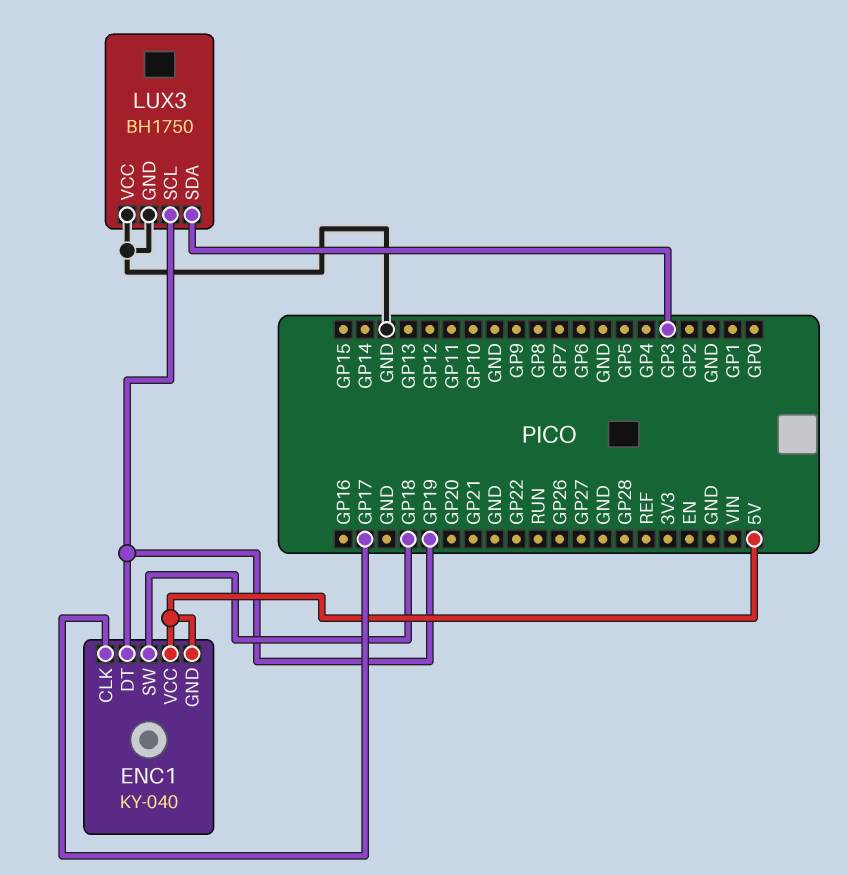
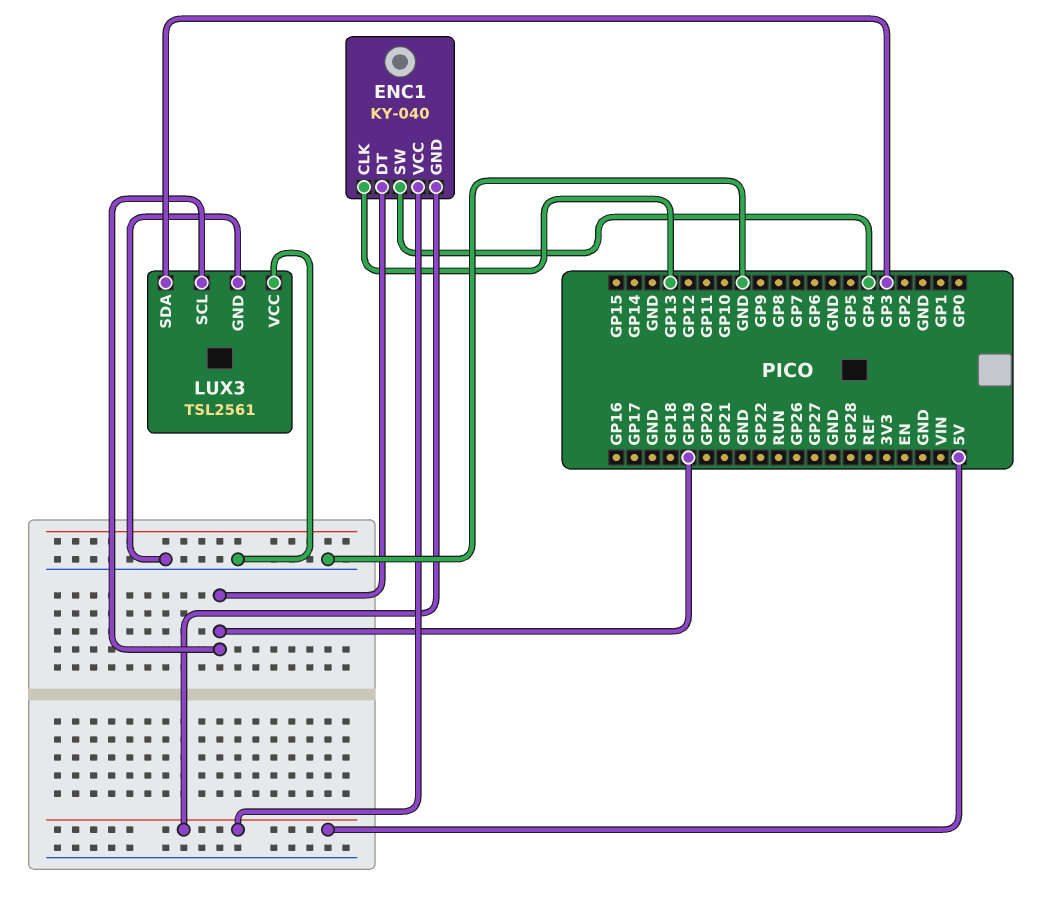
ENC1 pin CLK: GP17 -> GP13
ENC1 pin SW: GP18 -> GP4
LUX3: BH1750 -> TSL2561

